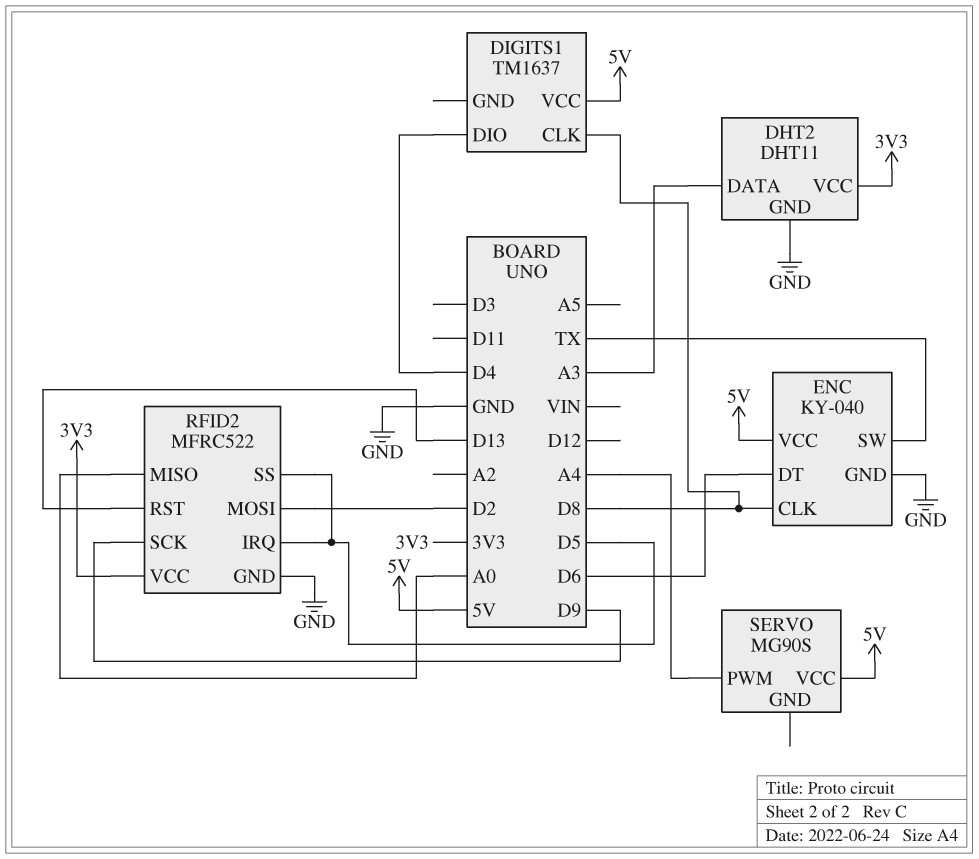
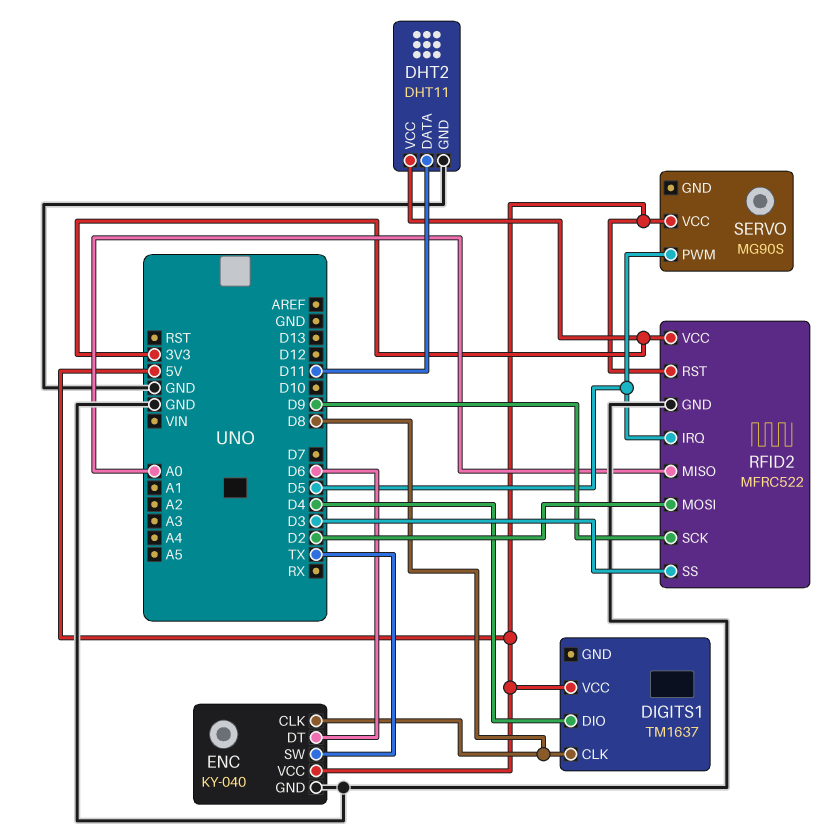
DHT2 pin DATA: A3 -> D11
RFID2 pin RST: D13 -> 5V
RFID2 pin SS: D5 -> D3
SERVO pin PWM: A4 -> D5

